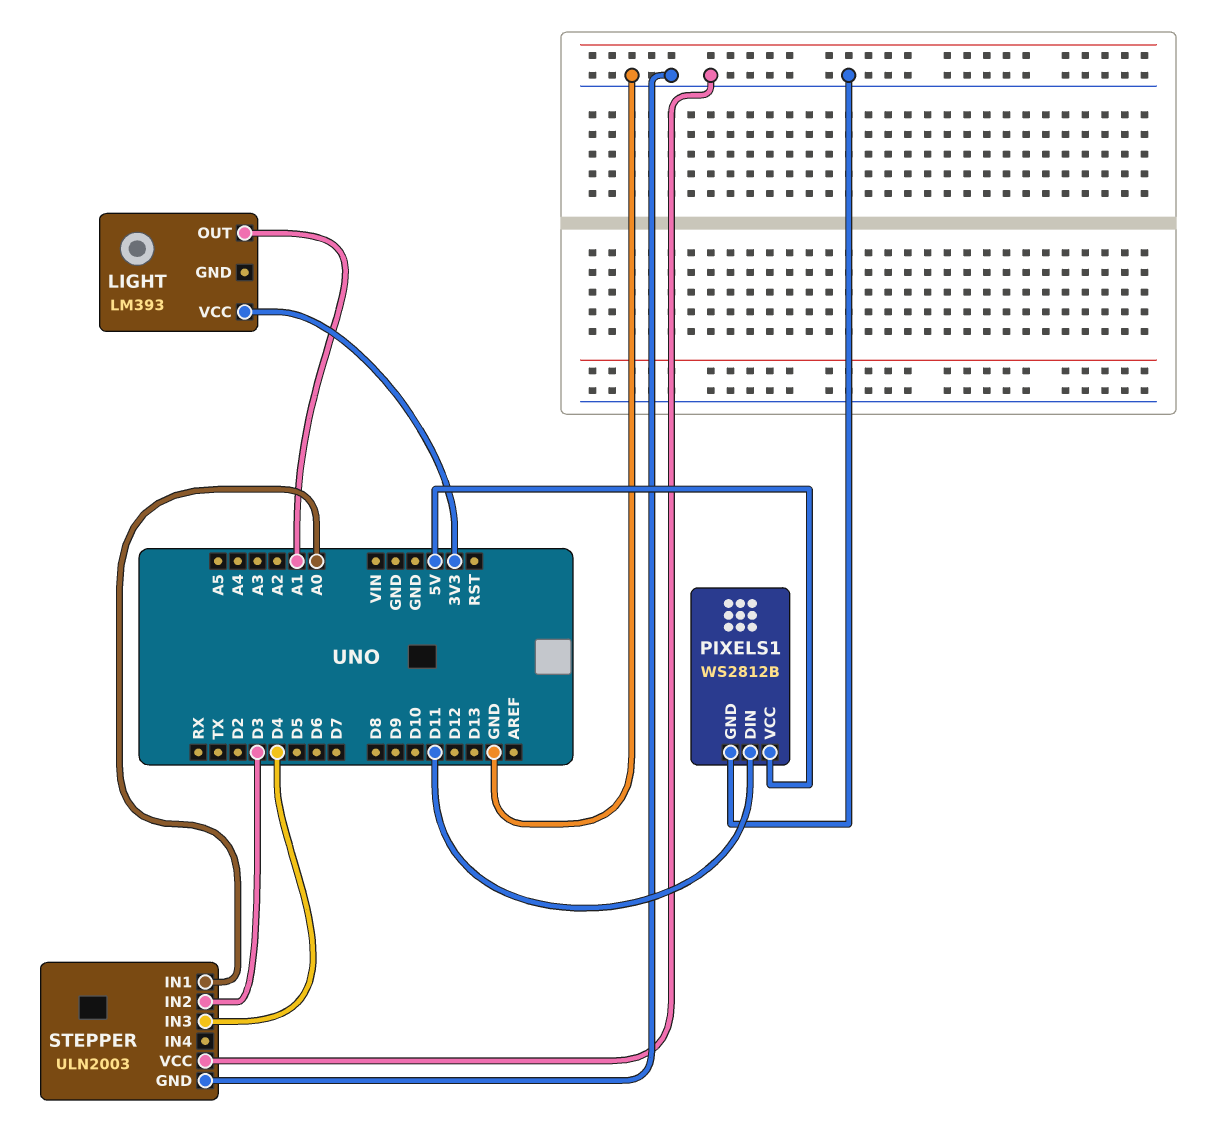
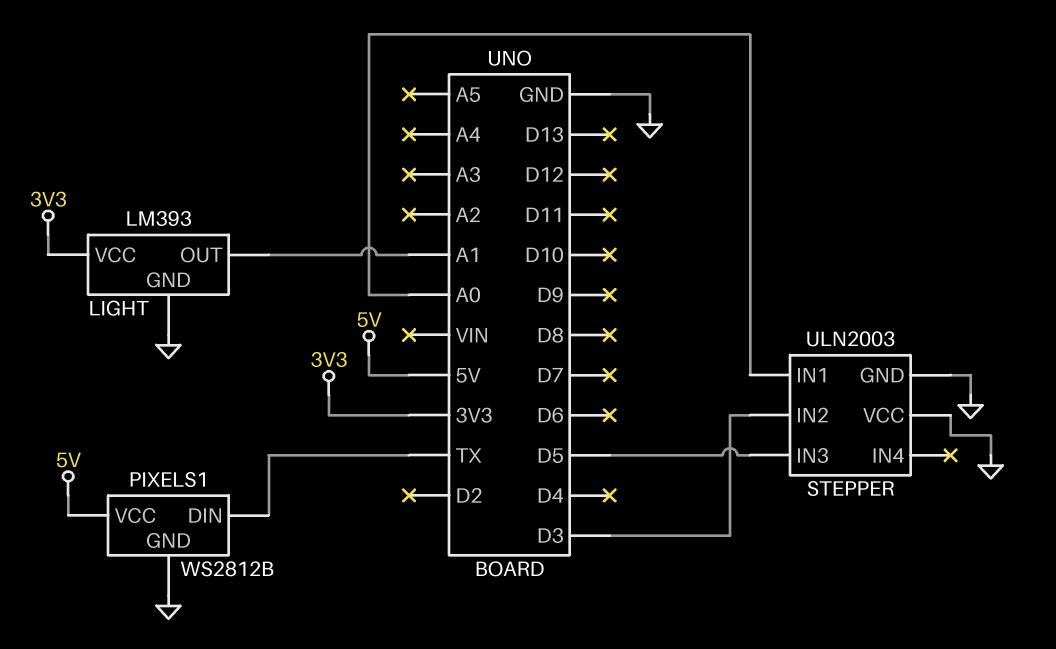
LIGHT pin GND: none -> GND
PIXELS1 pin DIN: D11 -> TX
STEPPER pin IN3: D4 -> D5

